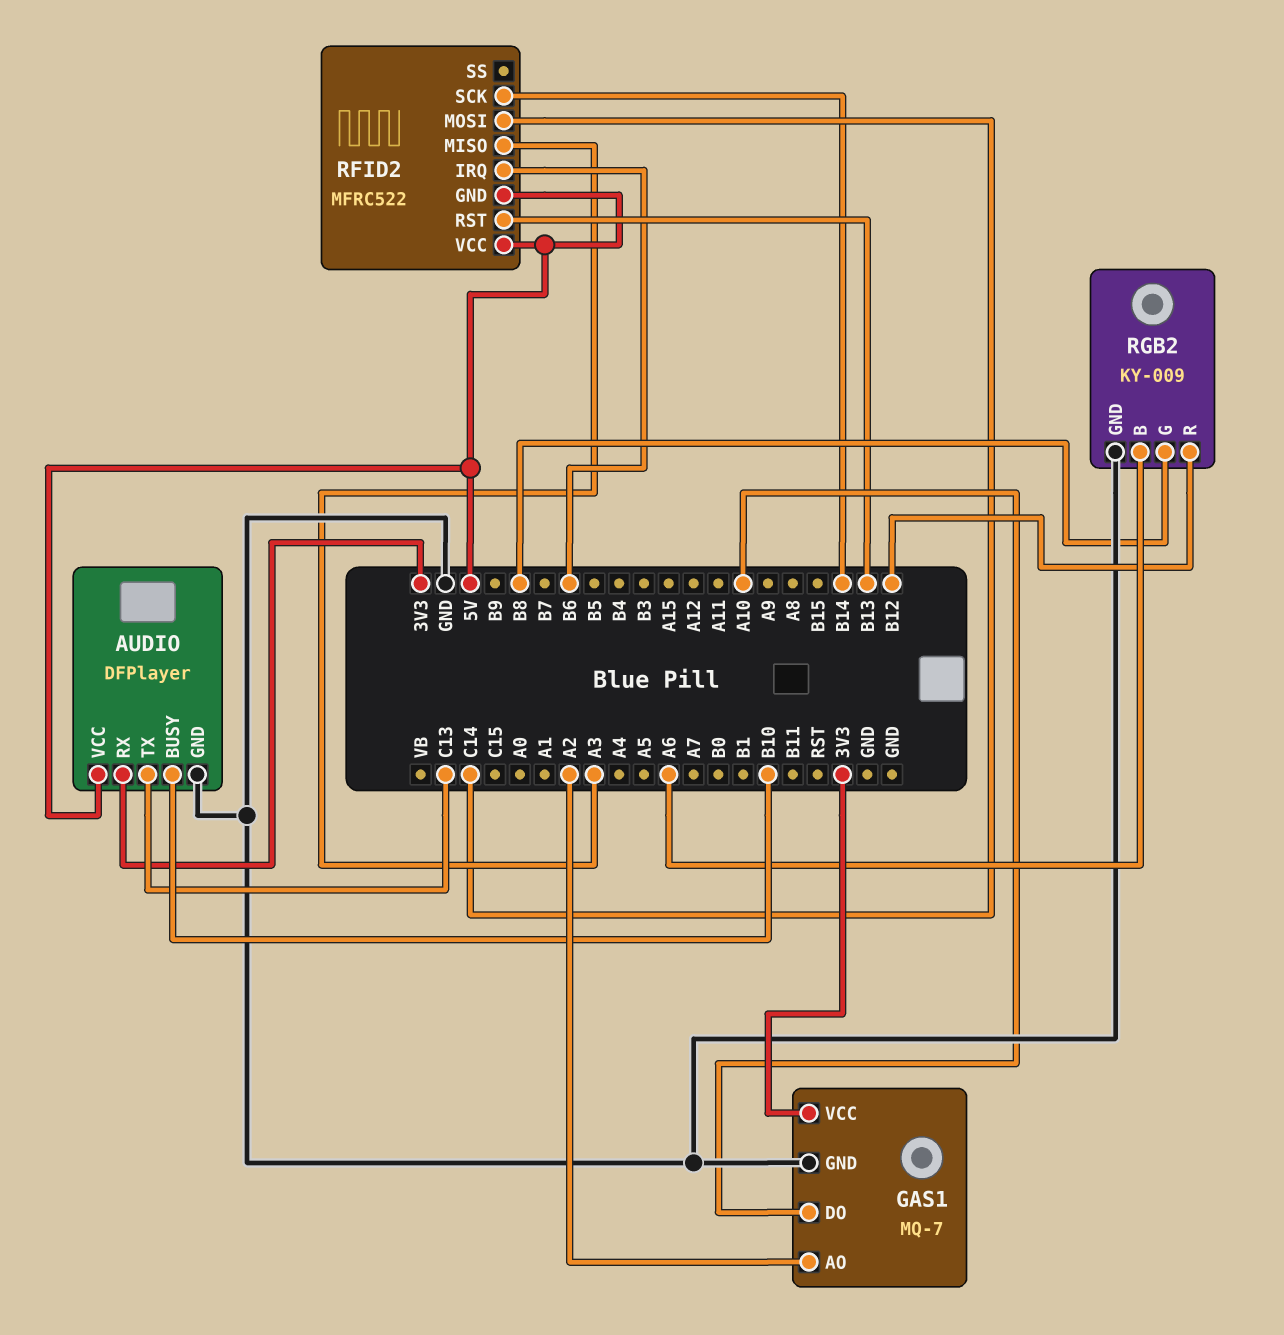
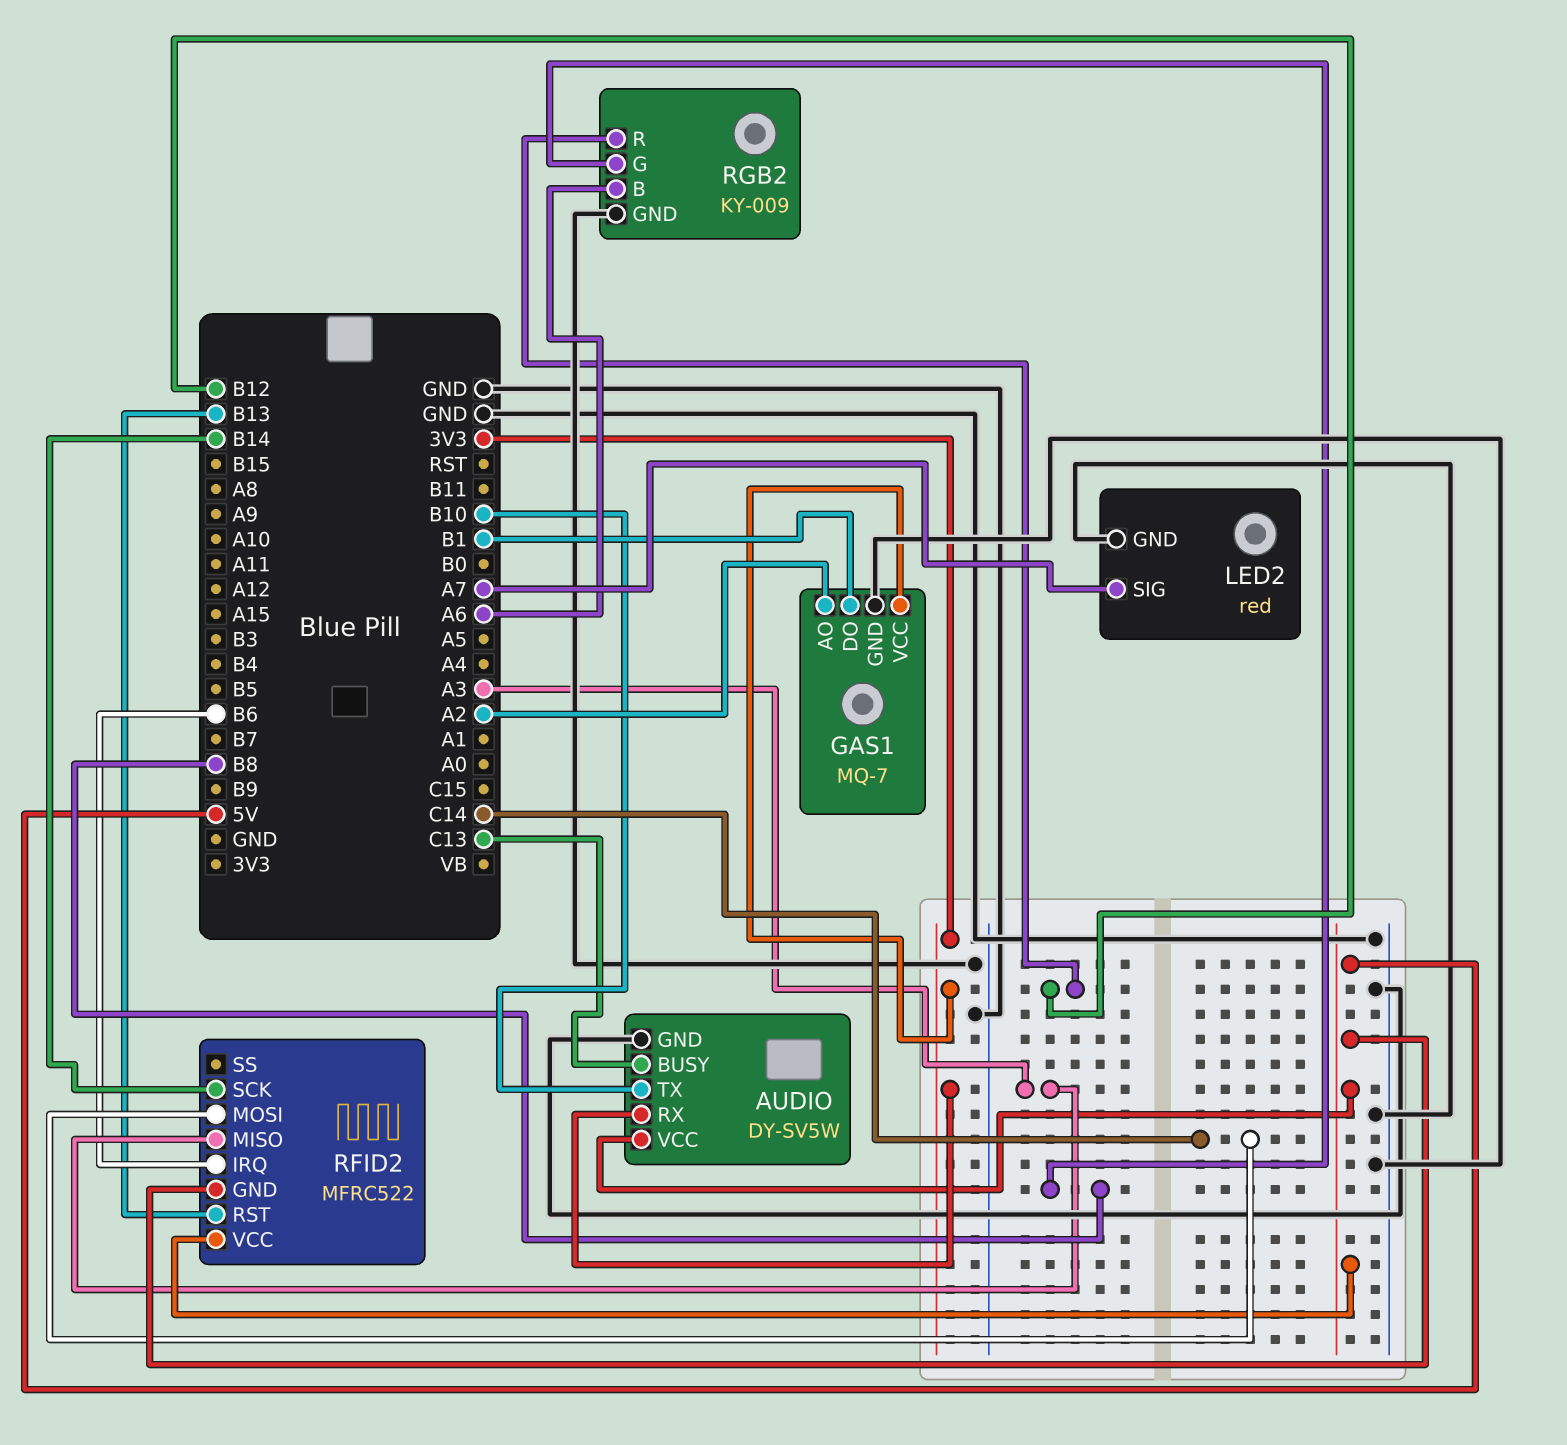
AUDIO: DFPlayer -> DY-SV5W
AUDIO pin BUSY: B10 -> C13
AUDIO pin TX: C13 -> B10
GAS1 pin DO: A10 -> B1
LED2: none -> red
LED2 pin GND: none -> GND
LED2 pin SIG: none -> A7

